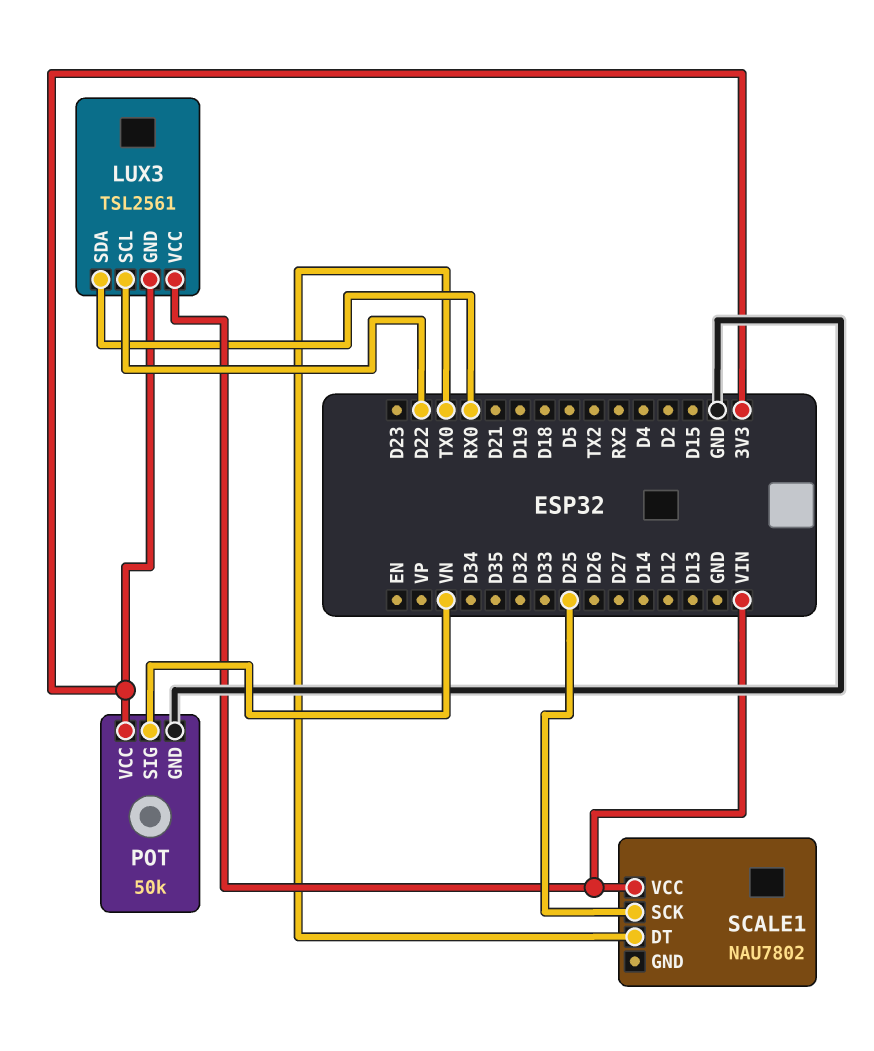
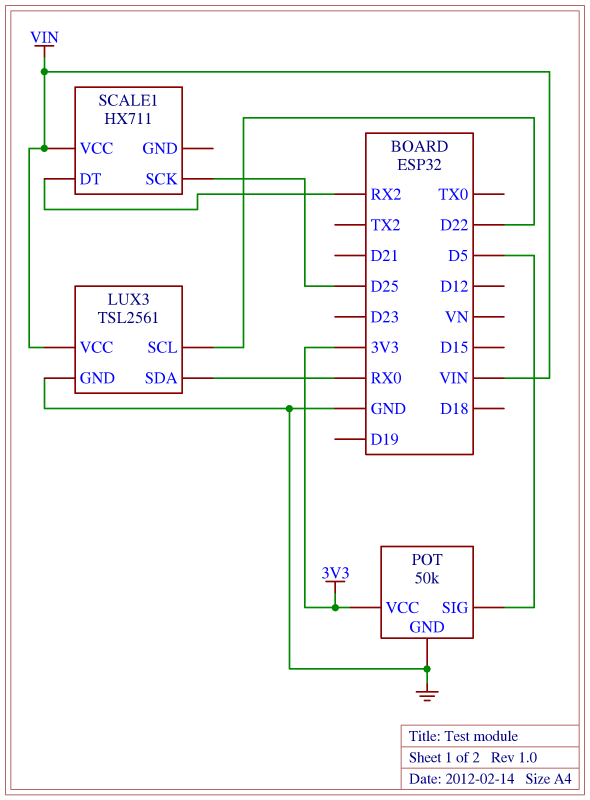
LUX3 pin GND: 3V3 -> GND
POT pin SIG: VN -> D5
SCALE1: NAU7802 -> HX711
SCALE1 pin DT: TX0 -> RX2

